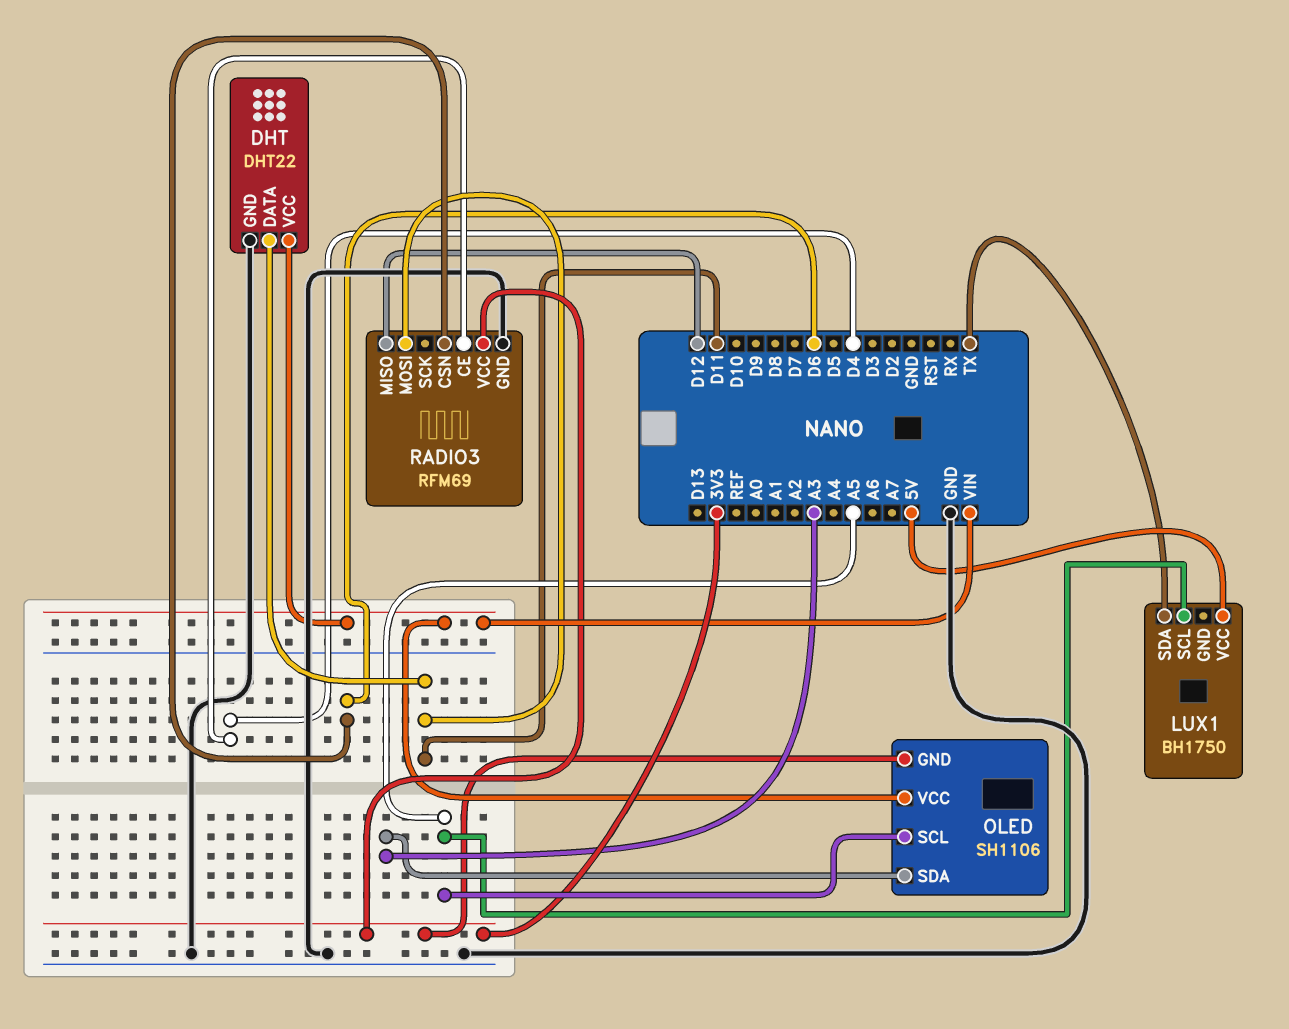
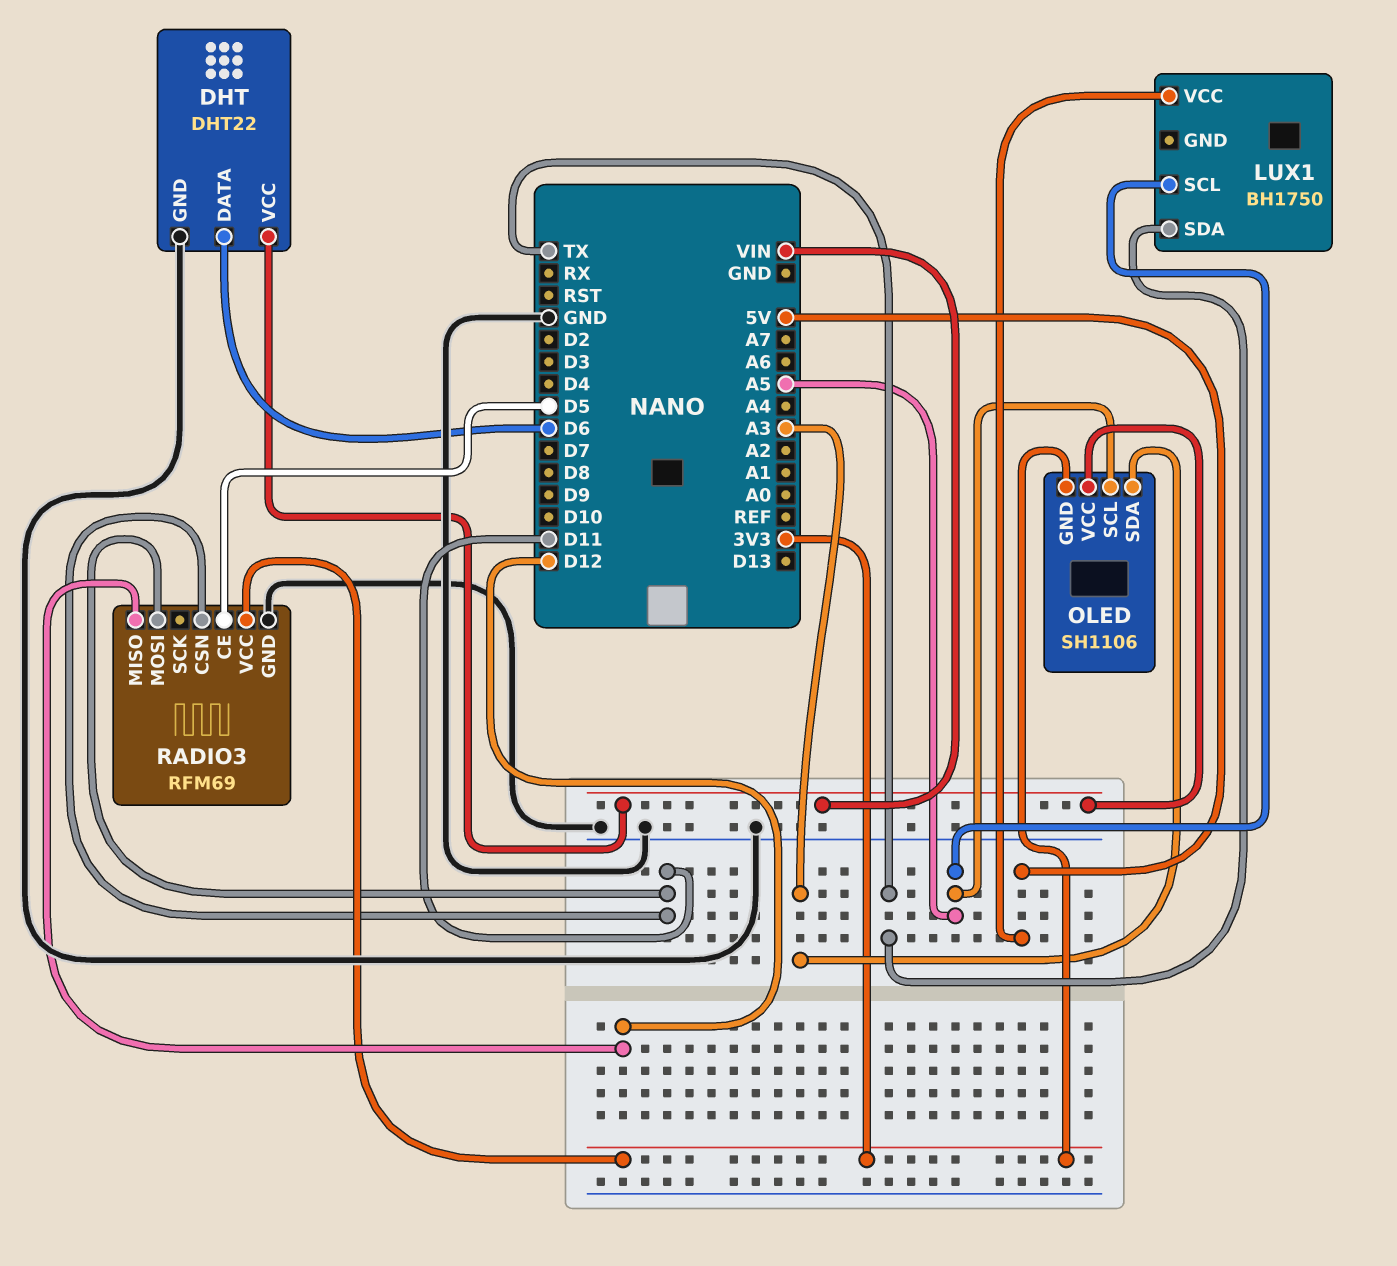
DHT pin DATA: D11 -> D6
RADIO3 pin CE: D4 -> D5
RADIO3 pin CSN: D6 -> D11

